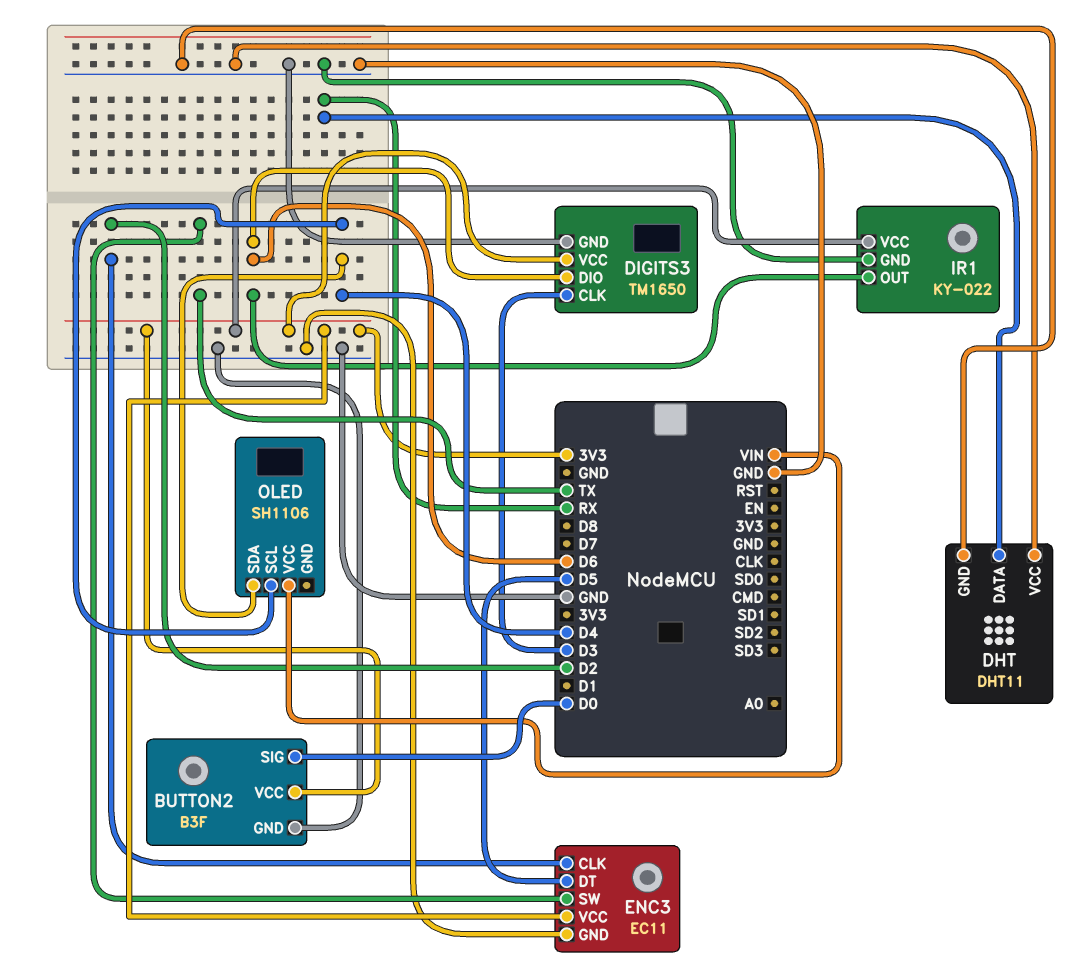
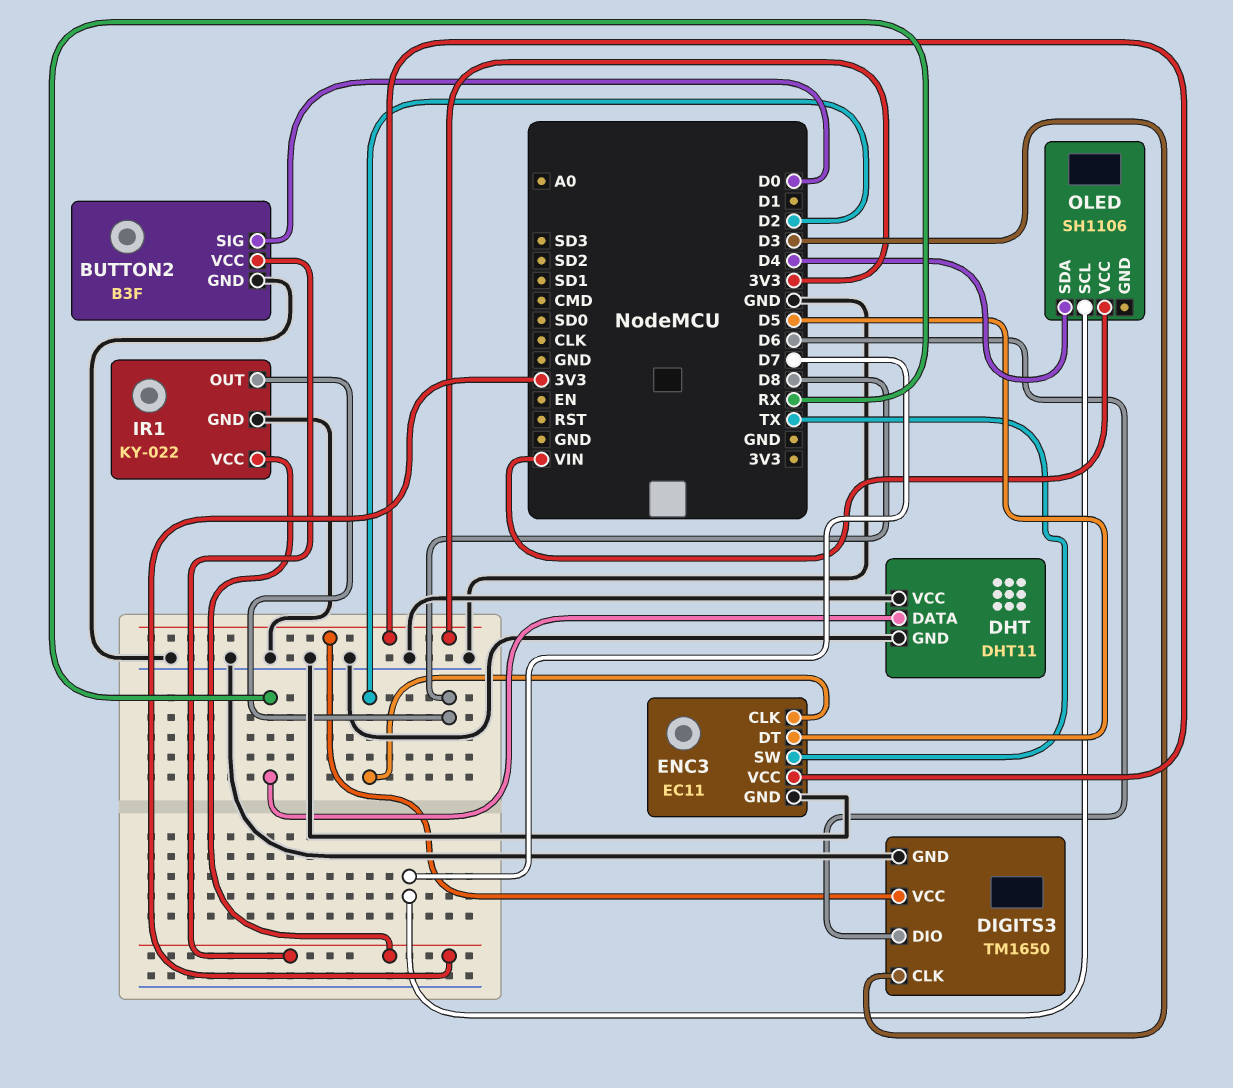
IR1 pin OUT: D6 -> D8
OLED pin SCL: D4 -> D7

